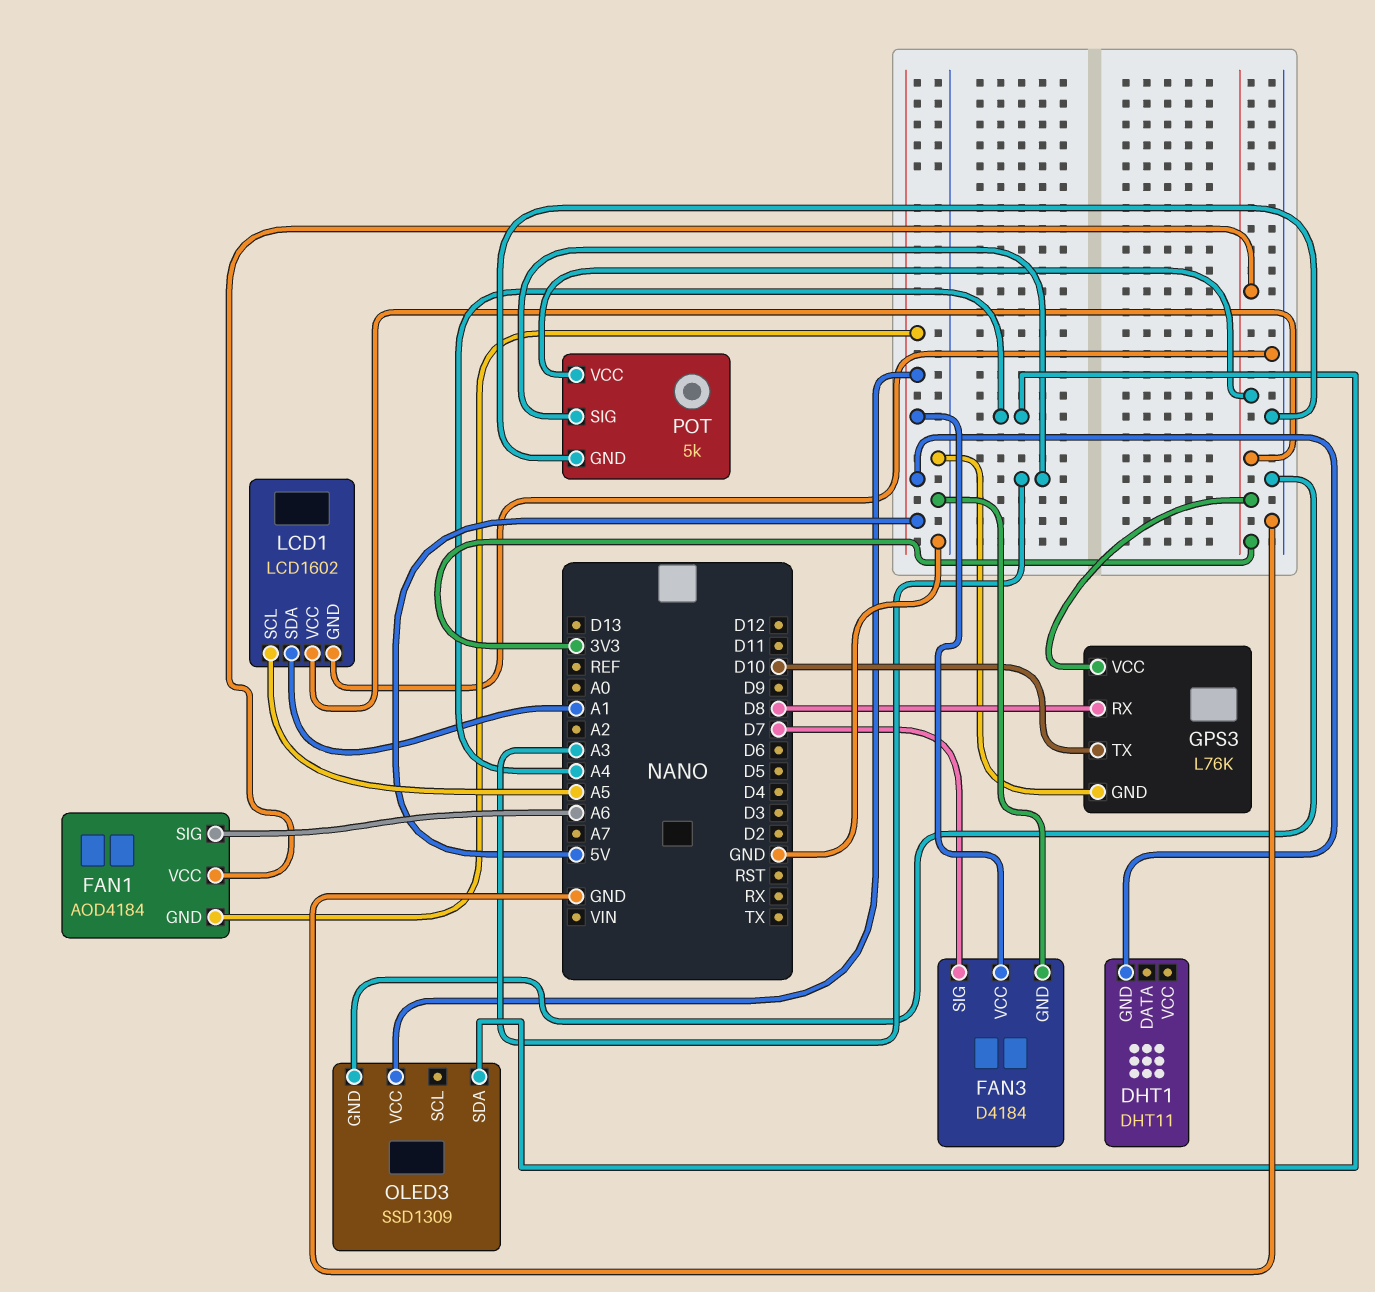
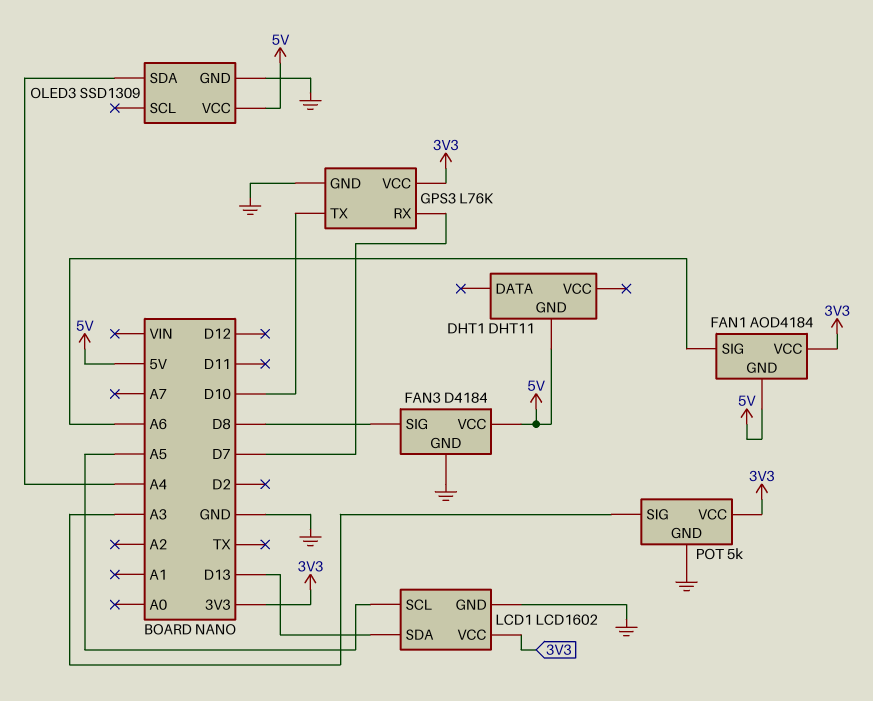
FAN3 pin SIG: D7 -> D8
GPS3 pin RX: D8 -> D7
LCD1 pin SDA: A1 -> D13

